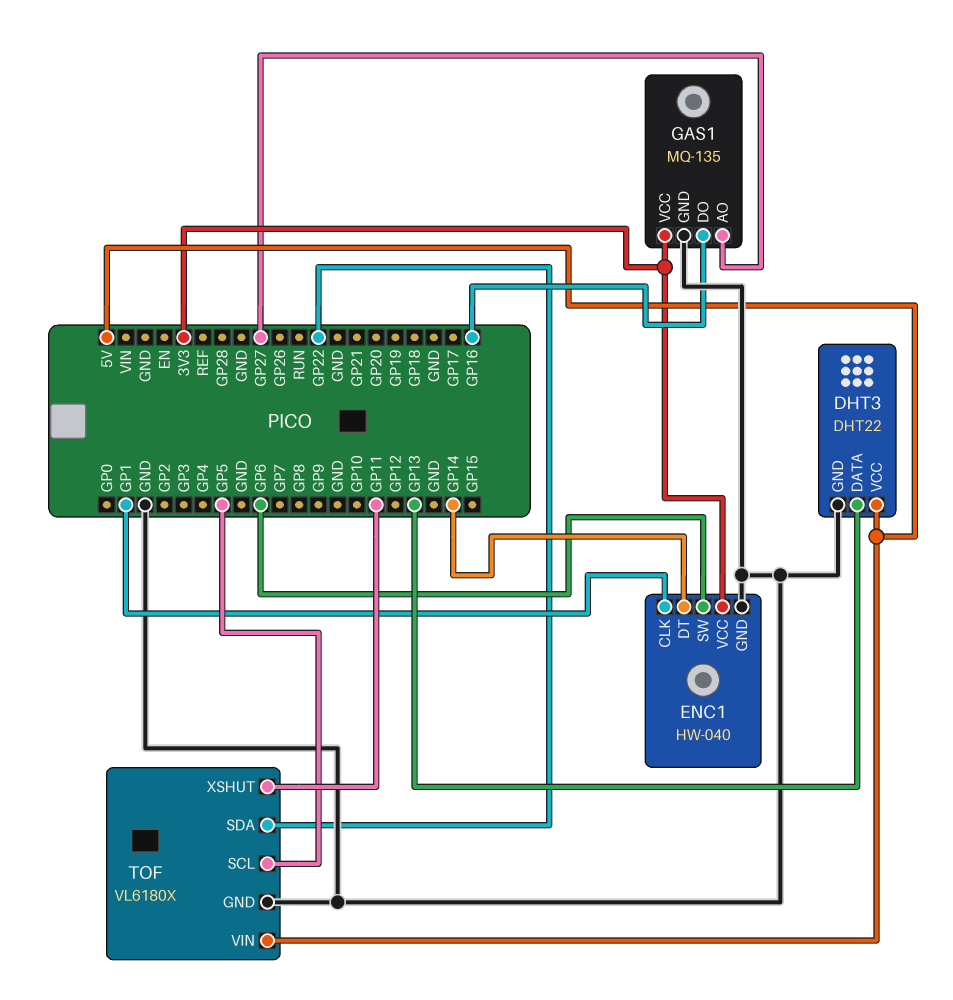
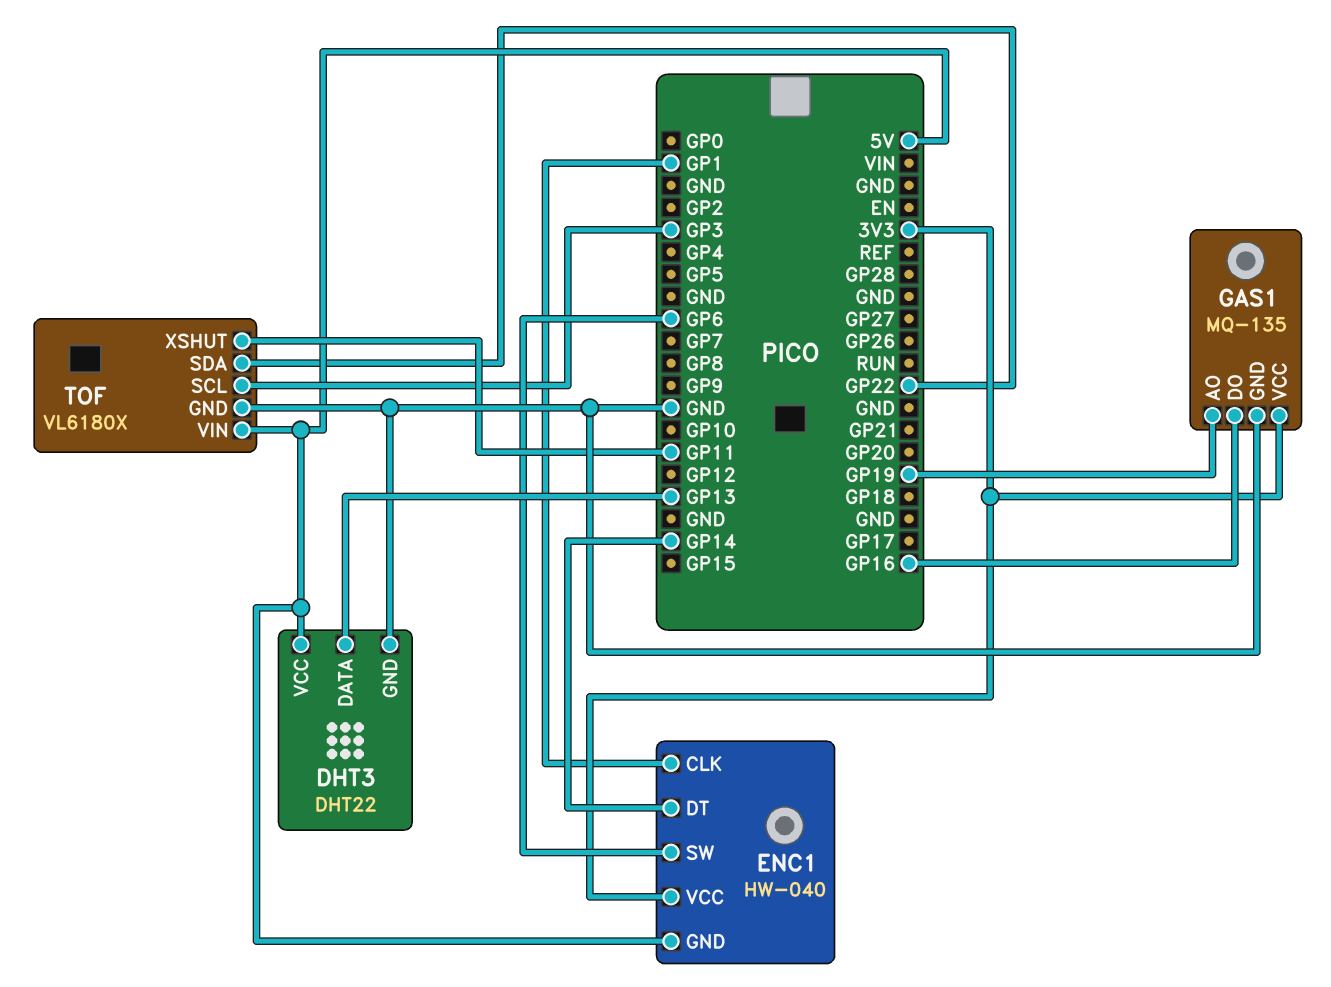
ENC1 pin GND: GND -> 5V
GAS1 pin AO: GP27 -> GP19
TOF pin SCL: GP5 -> GP3

